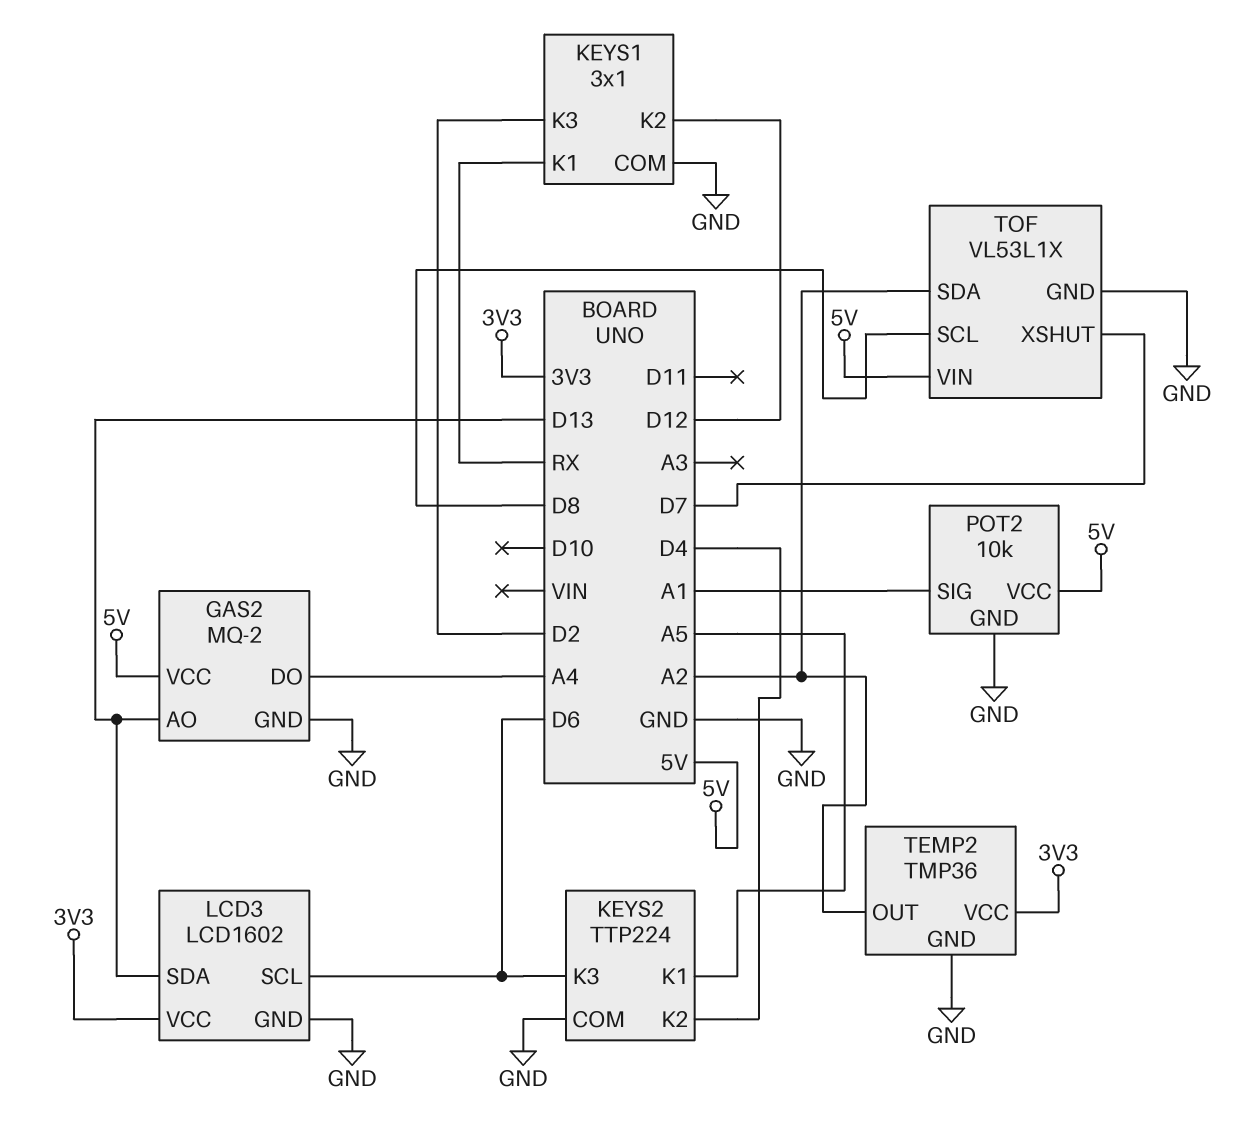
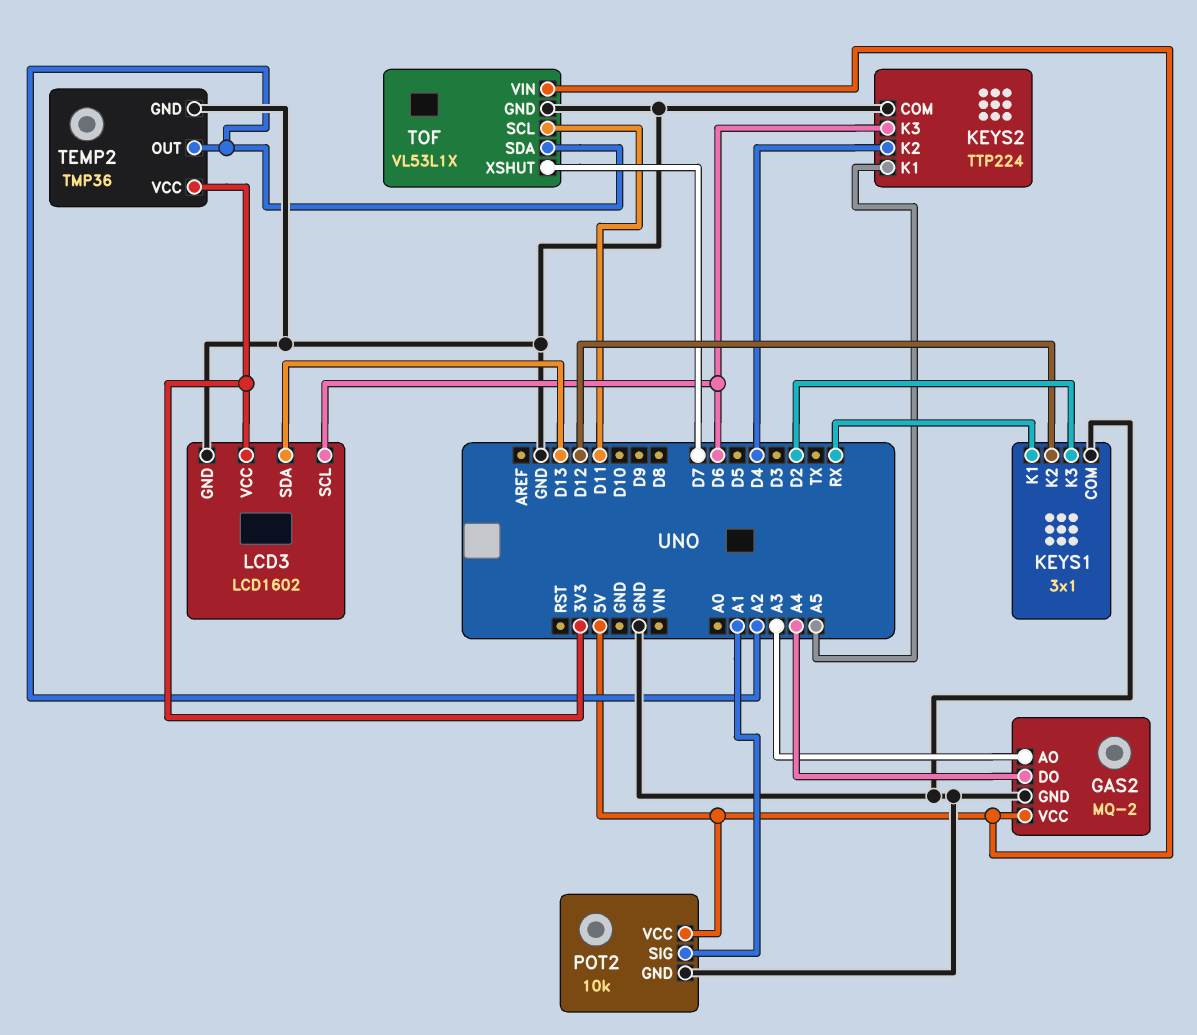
GAS2 pin AO: D13 -> A3
TOF pin SCL: D8 -> D11

